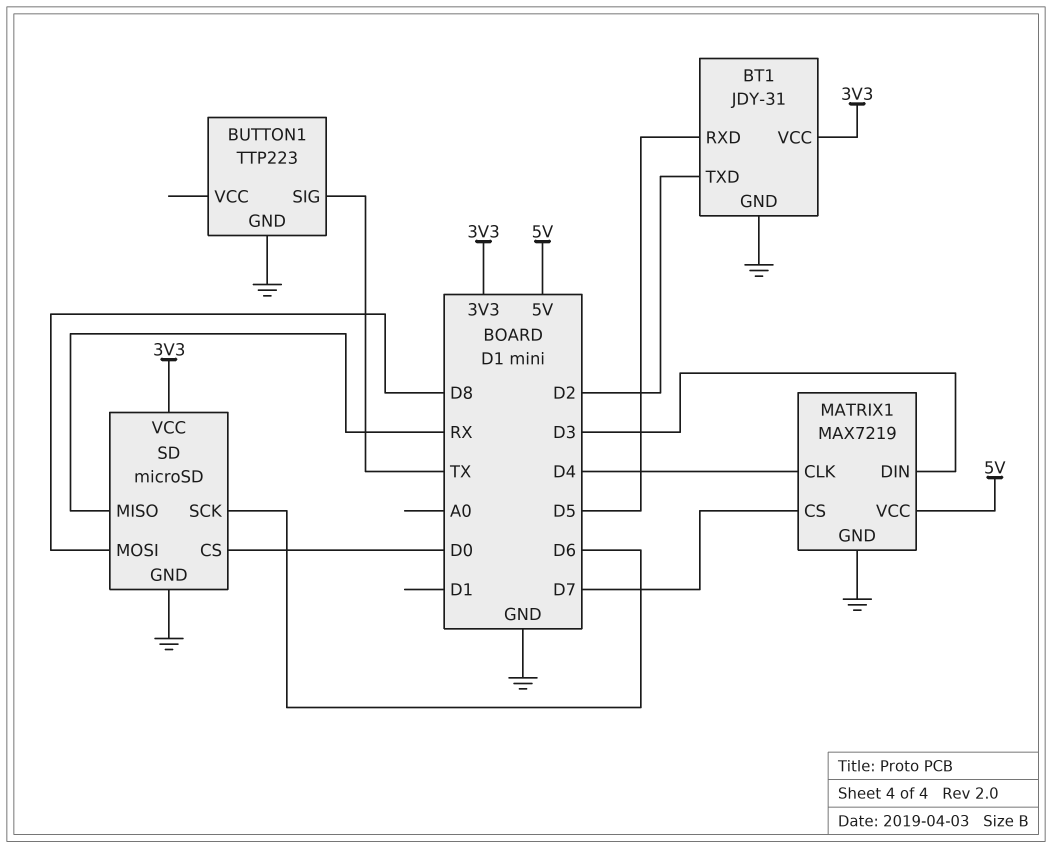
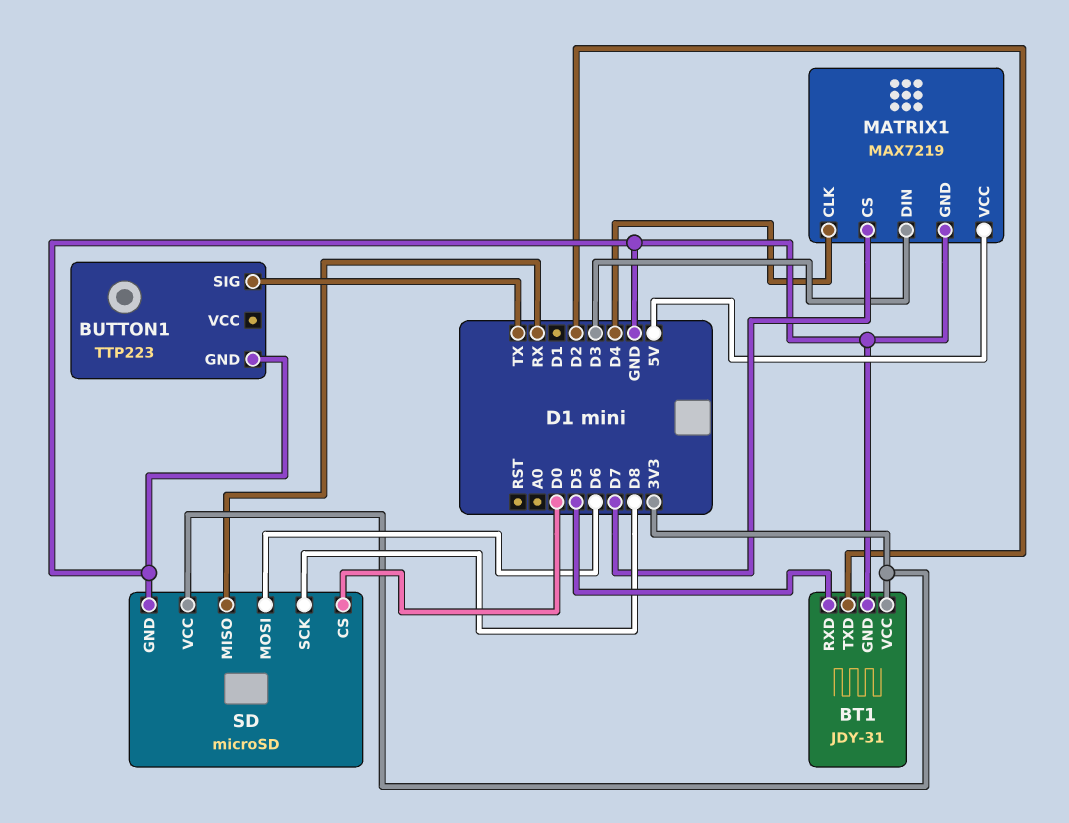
SD pin MOSI: D8 -> D6
SD pin SCK: D6 -> D8

